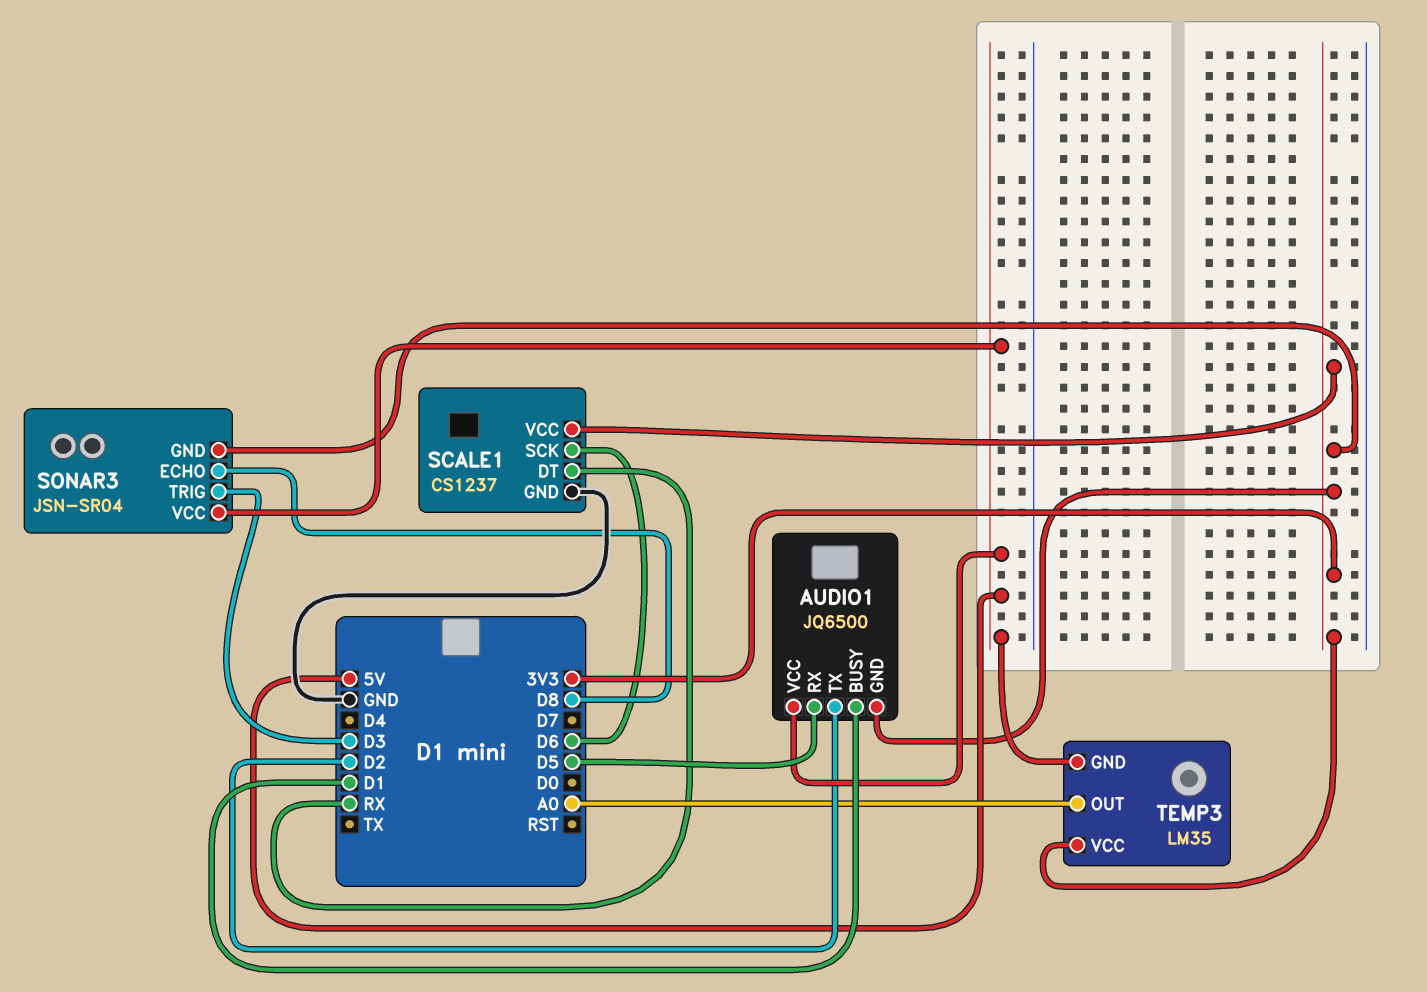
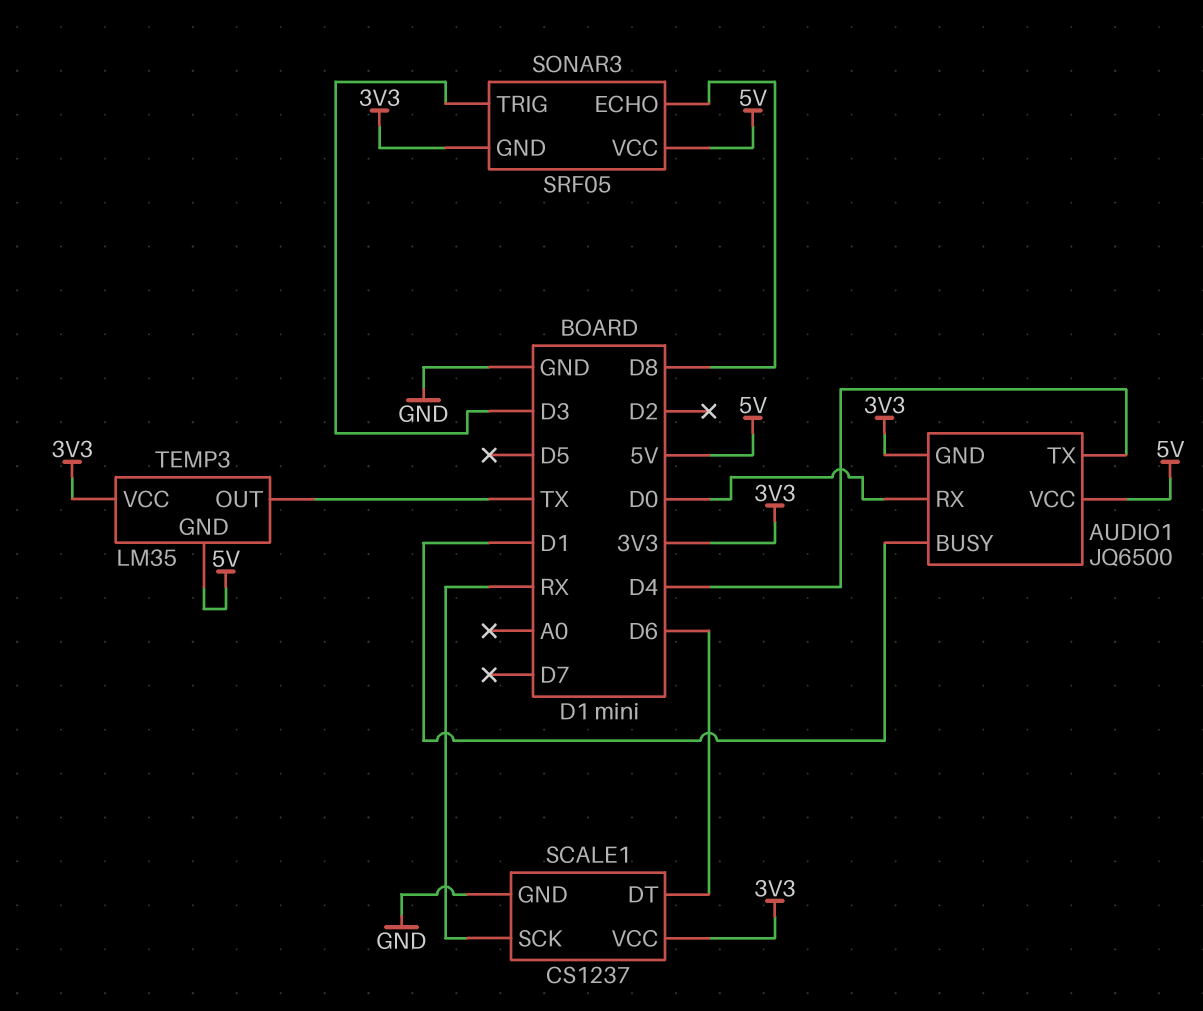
AUDIO1 pin RX: D5 -> D0
AUDIO1 pin TX: D2 -> D4
SCALE1 pin DT: RX -> D6
SCALE1 pin SCK: D6 -> RX
SONAR3: JSN-SR04 -> SRF05
TEMP3 pin OUT: A0 -> TX

